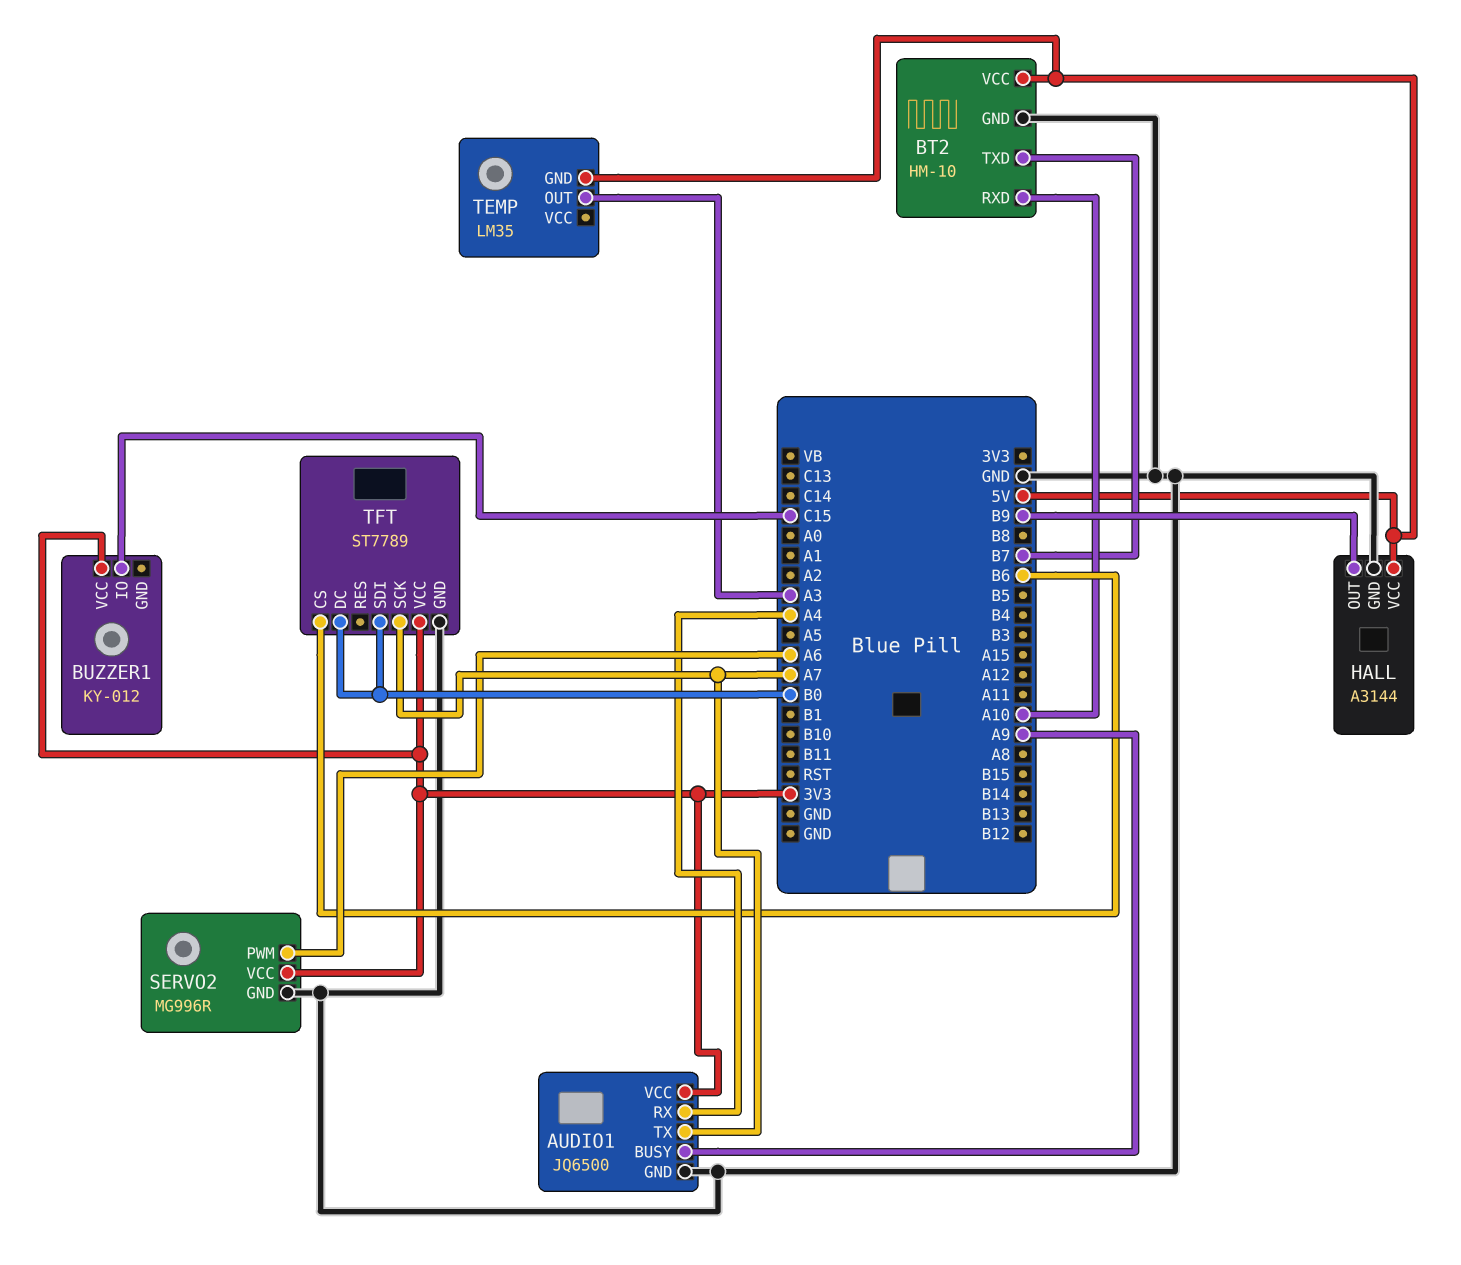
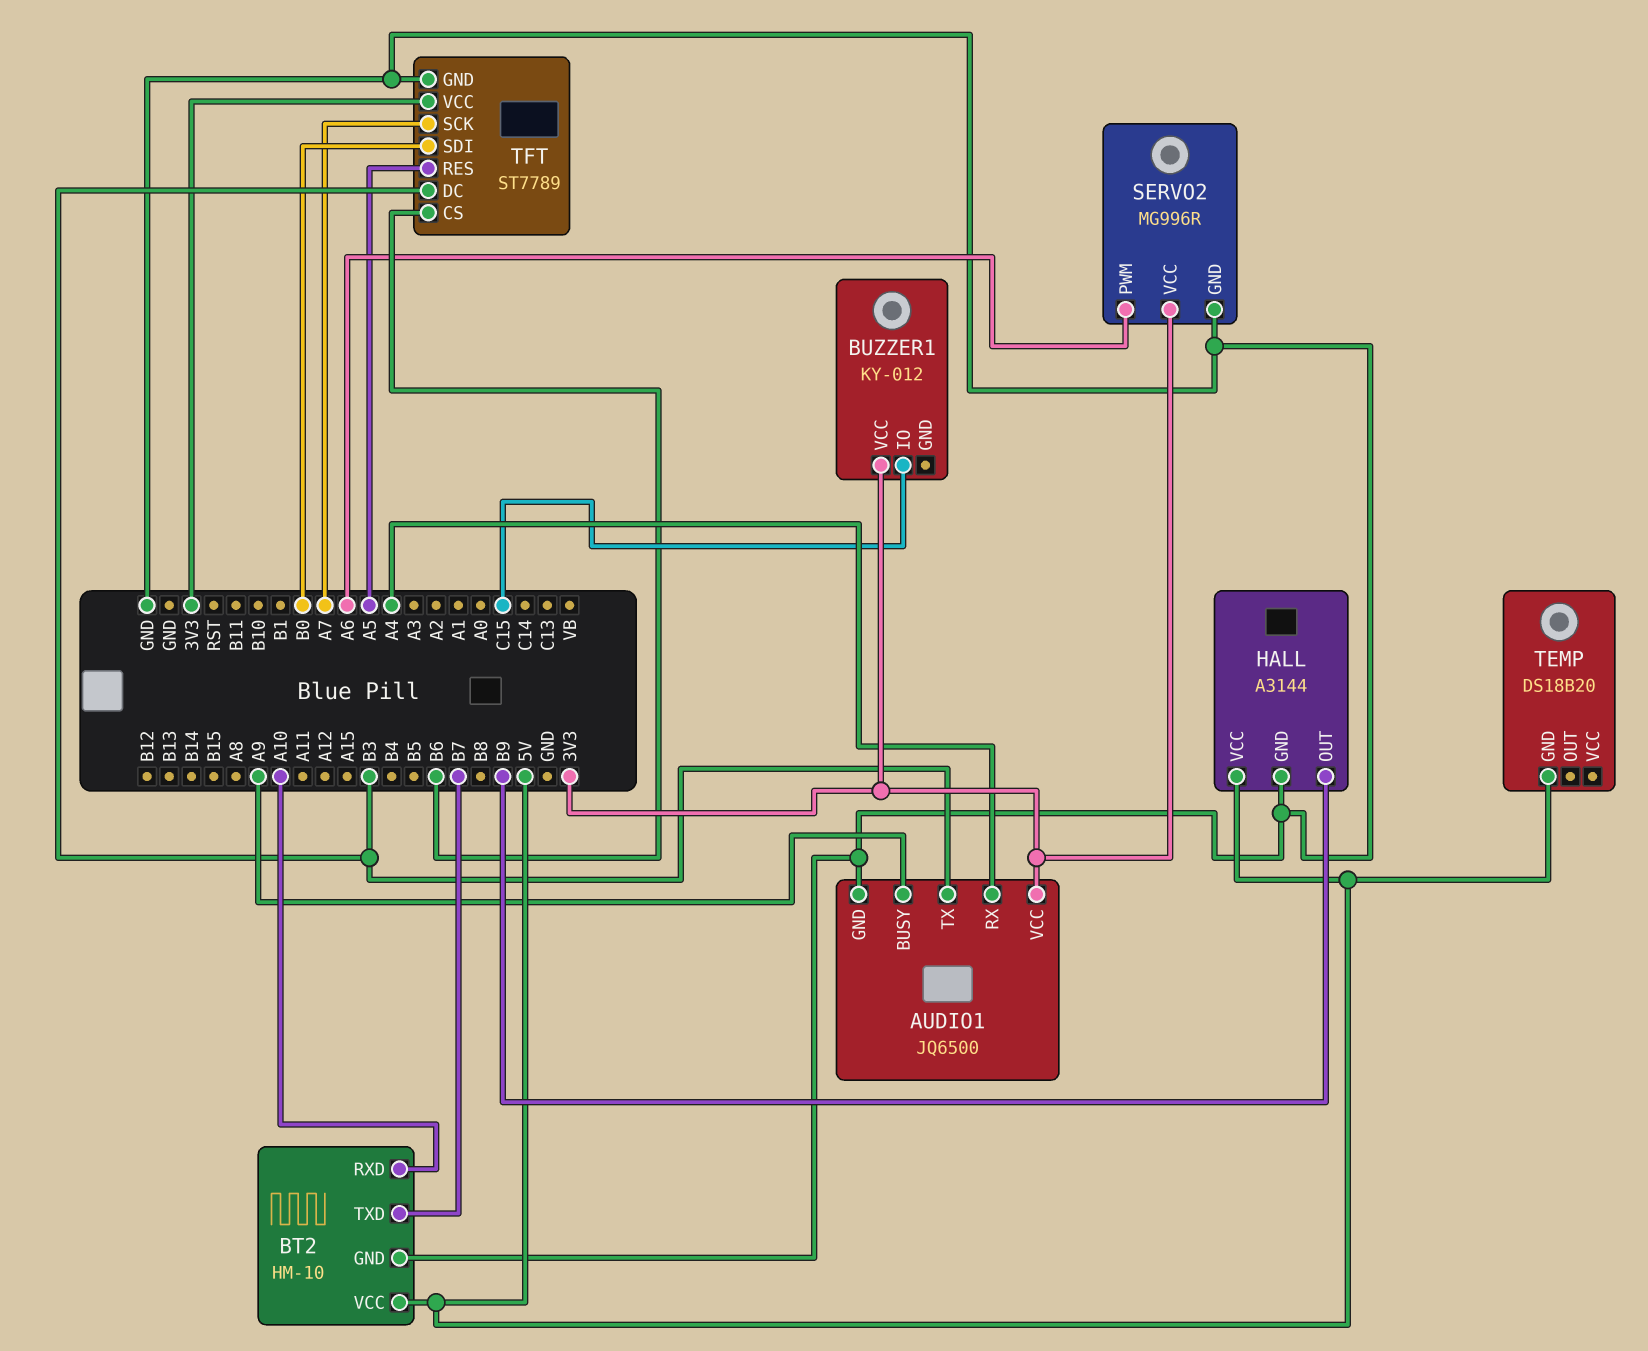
AUDIO1 pin TX: A7 -> B3
TEMP: LM35 -> DS18B20
TEMP pin OUT: A3 -> none
TFT pin DC: B0 -> B3
TFT pin RES: none -> A5

